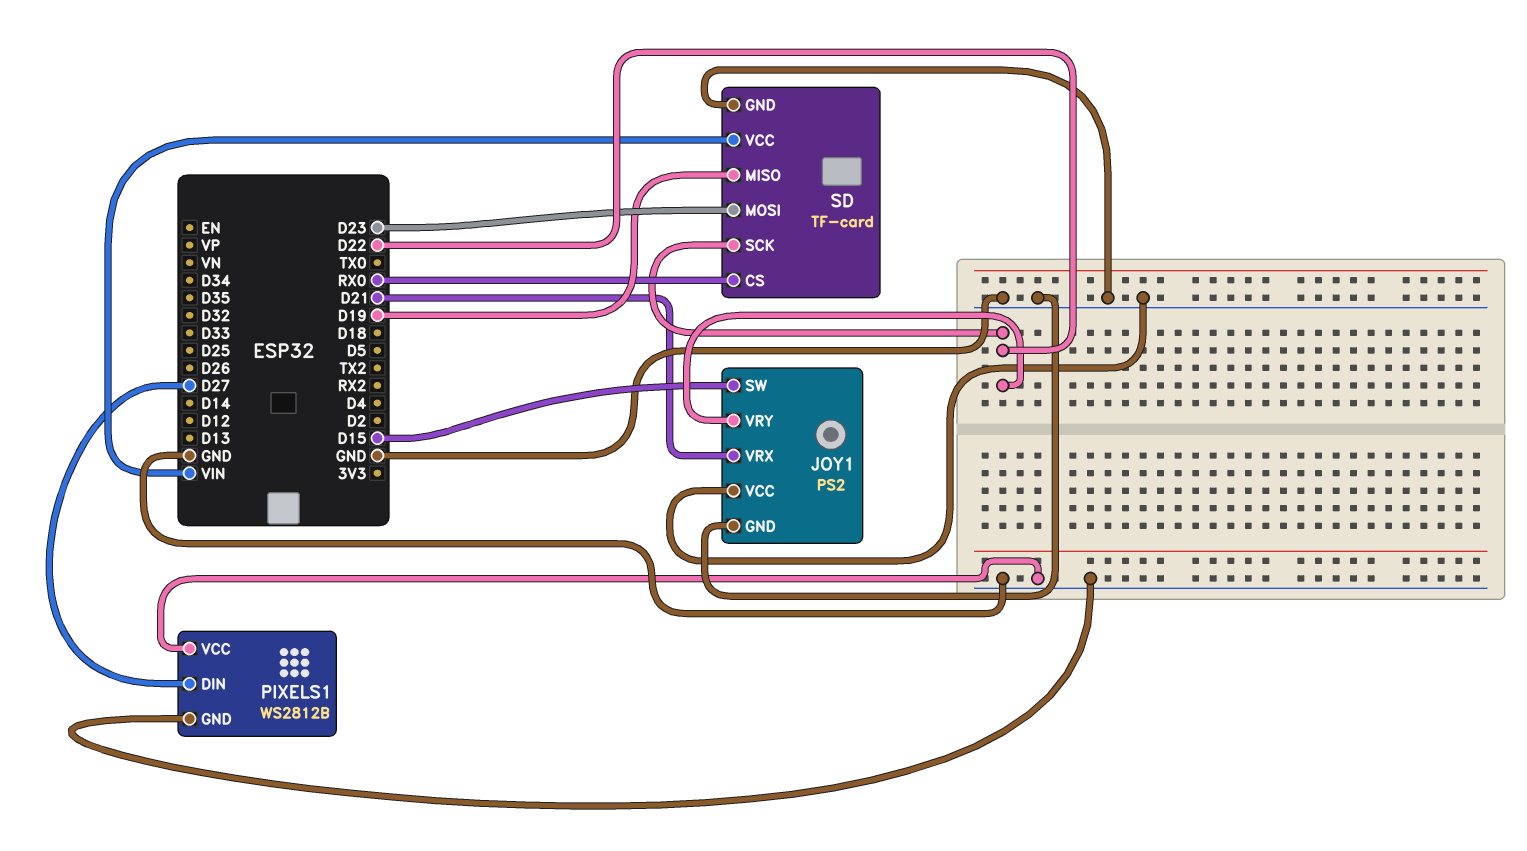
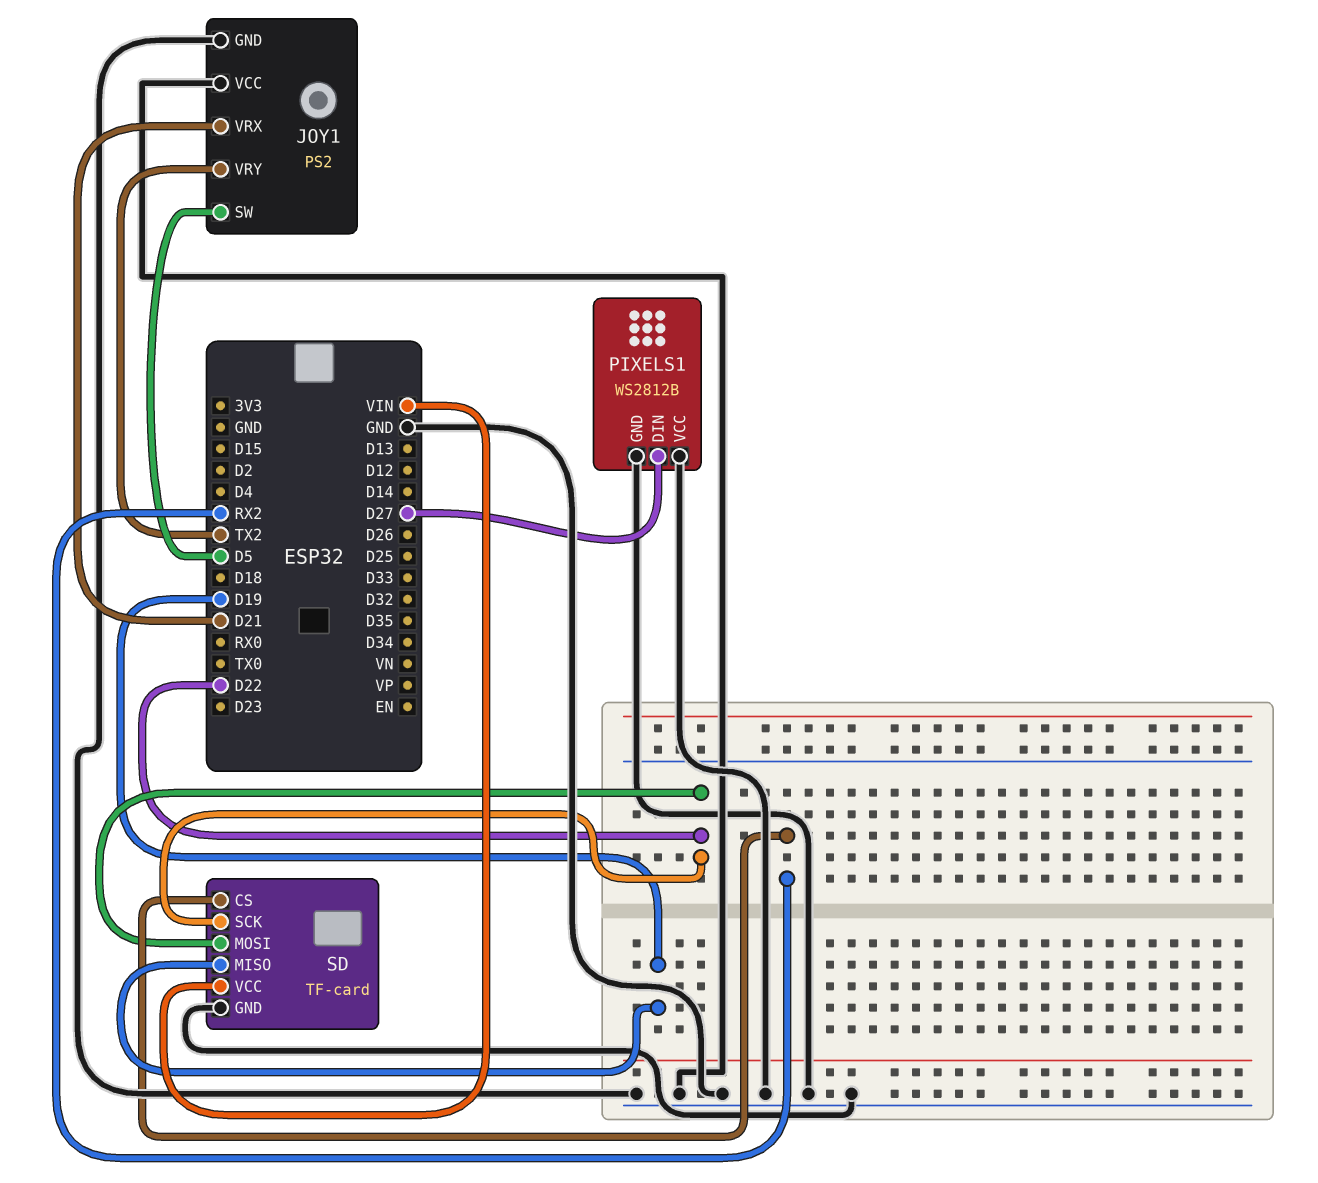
JOY1 pin SW: D15 -> D5
JOY1 pin VRY: D22 -> TX2
SD pin CS: RX0 -> RX2
SD pin MOSI: D23 -> D22

